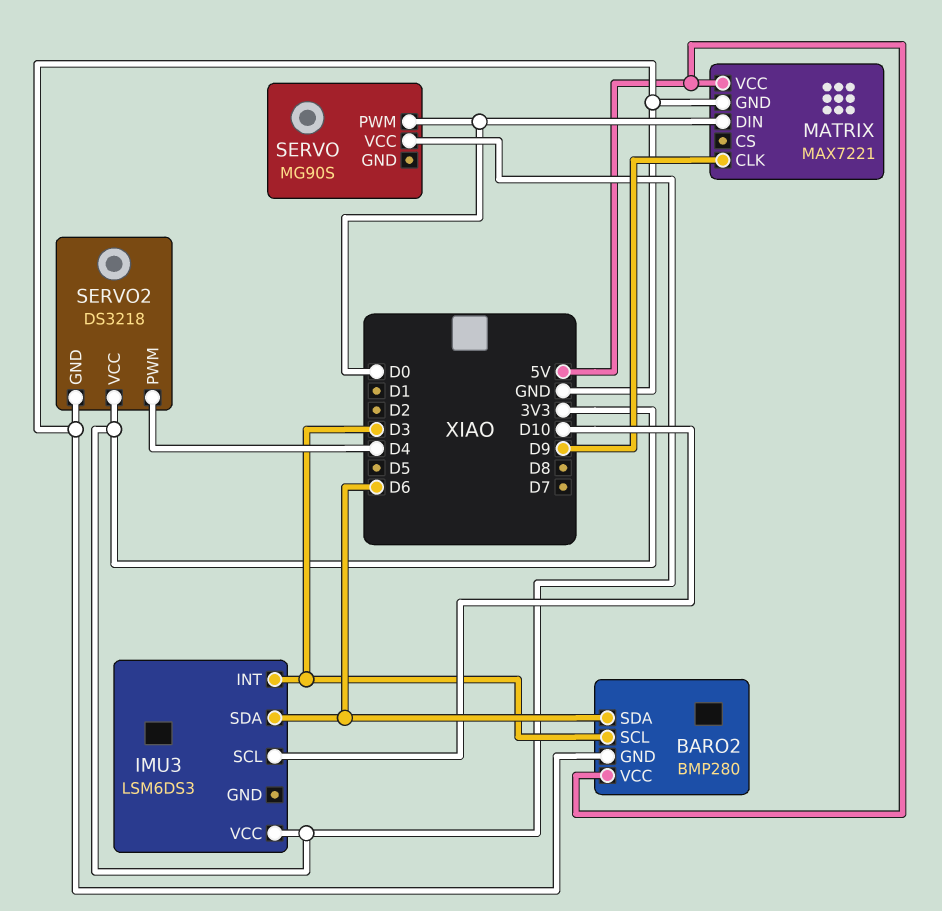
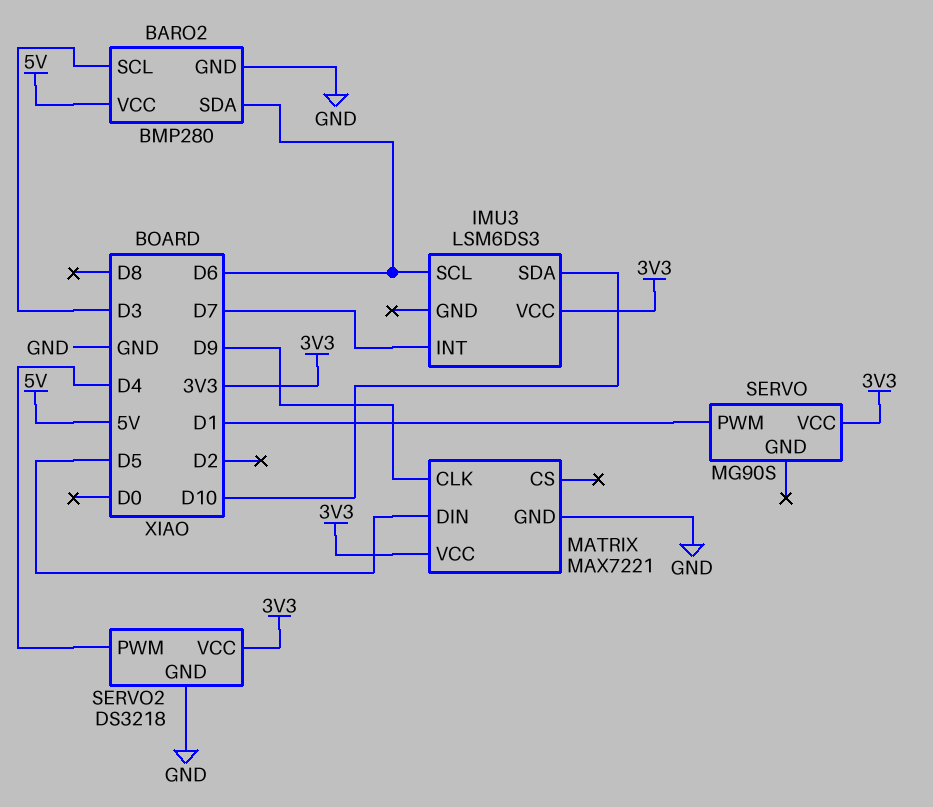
IMU3 pin INT: D3 -> D7
IMU3 pin SCL: D10 -> D6
IMU3 pin SDA: D6 -> D10
MATRIX pin DIN: D0 -> D5
MATRIX pin VCC: 5V -> 3V3
SERVO pin PWM: D0 -> D1

